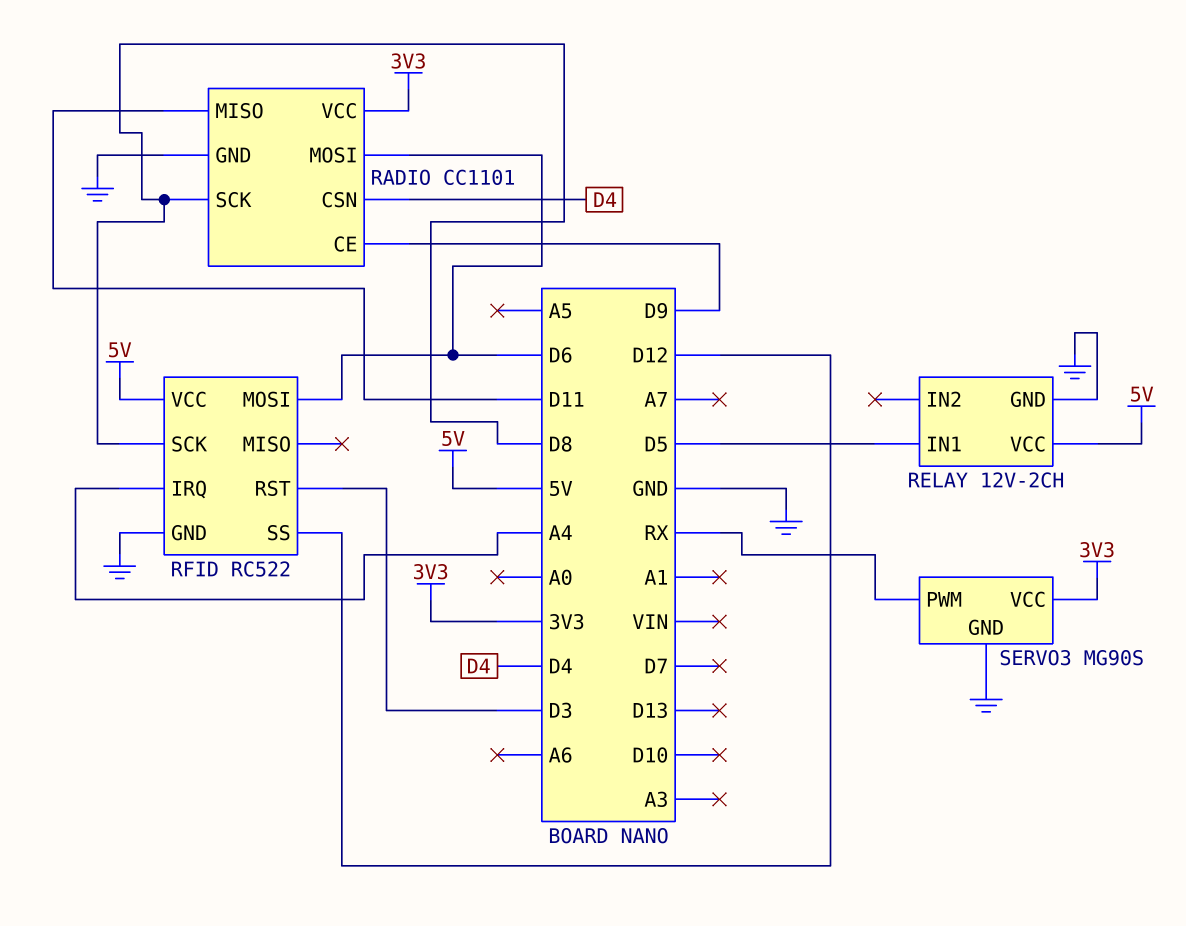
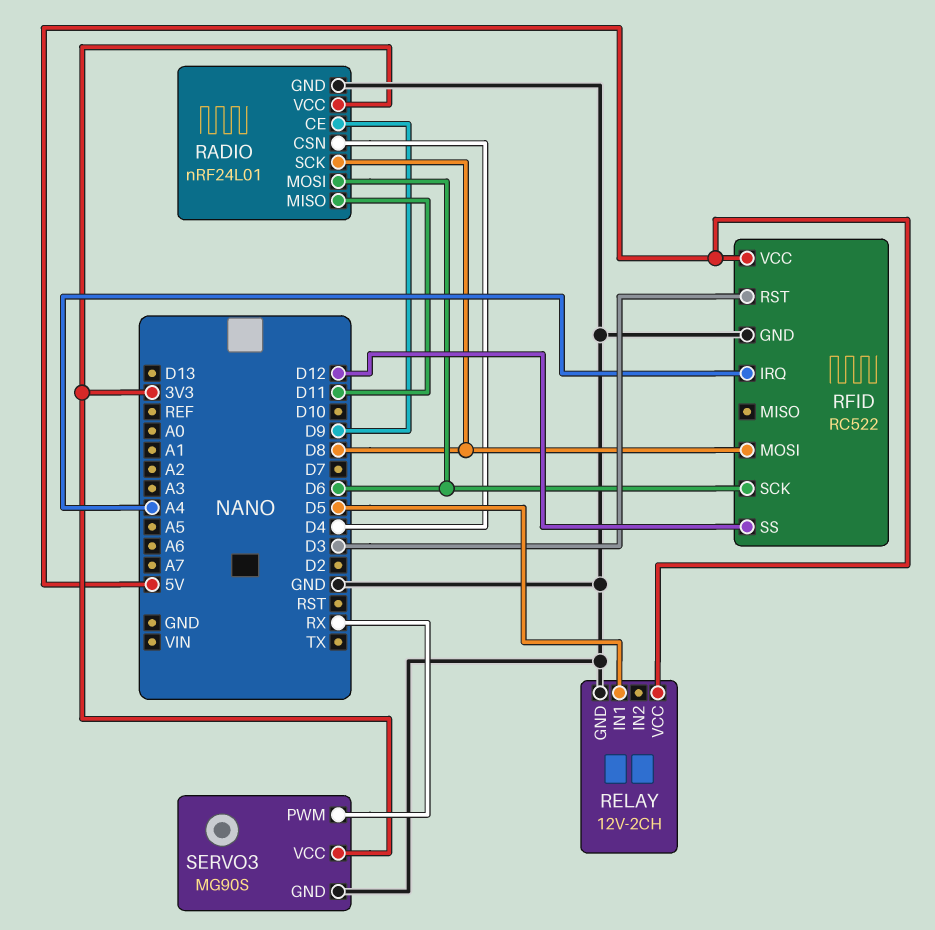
RADIO: CC1101 -> nRF24L01
RFID pin MOSI: D6 -> D8
RFID pin SCK: D8 -> D6

